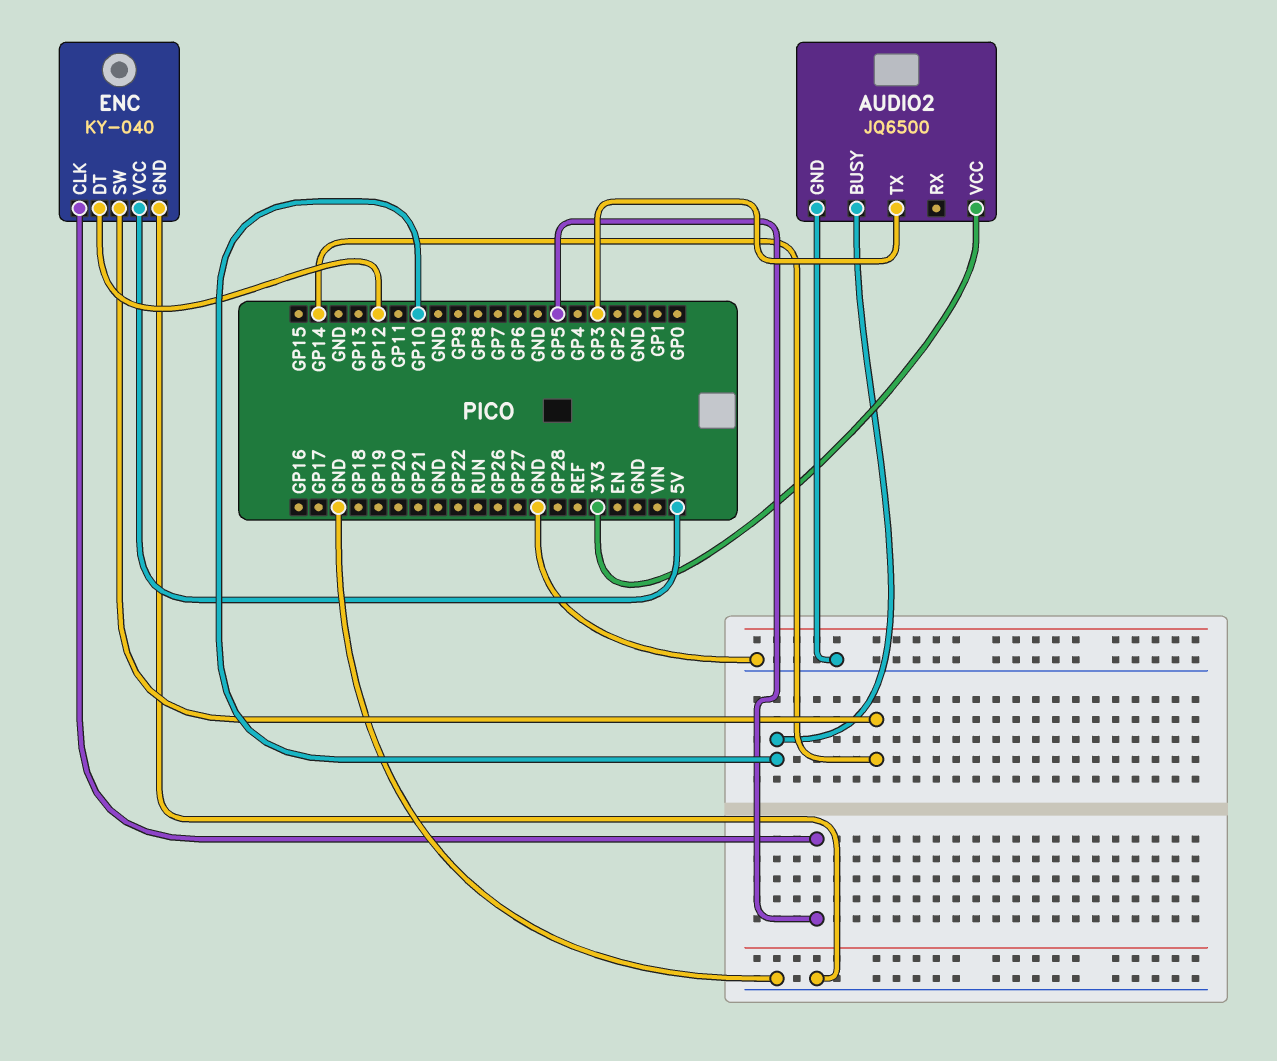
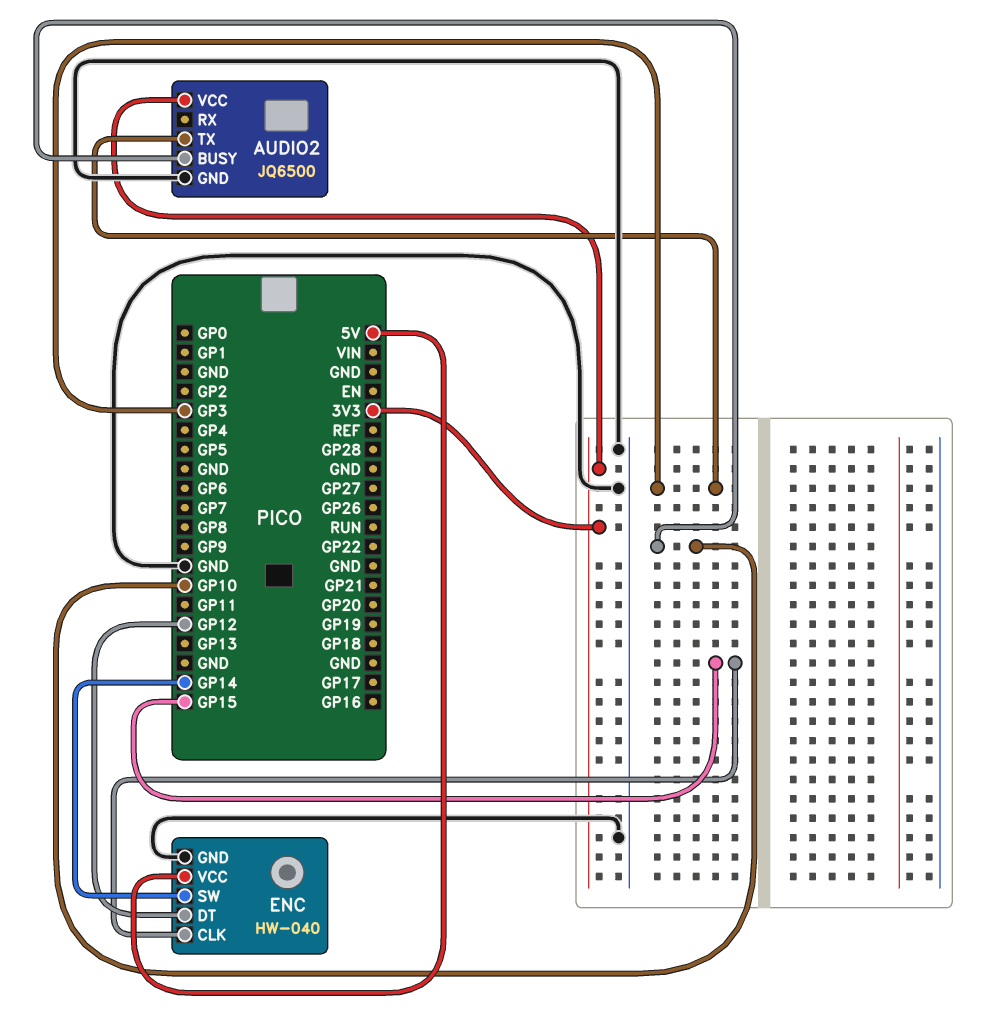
ENC: KY-040 -> HW-040
ENC pin CLK: GP5 -> GP15

